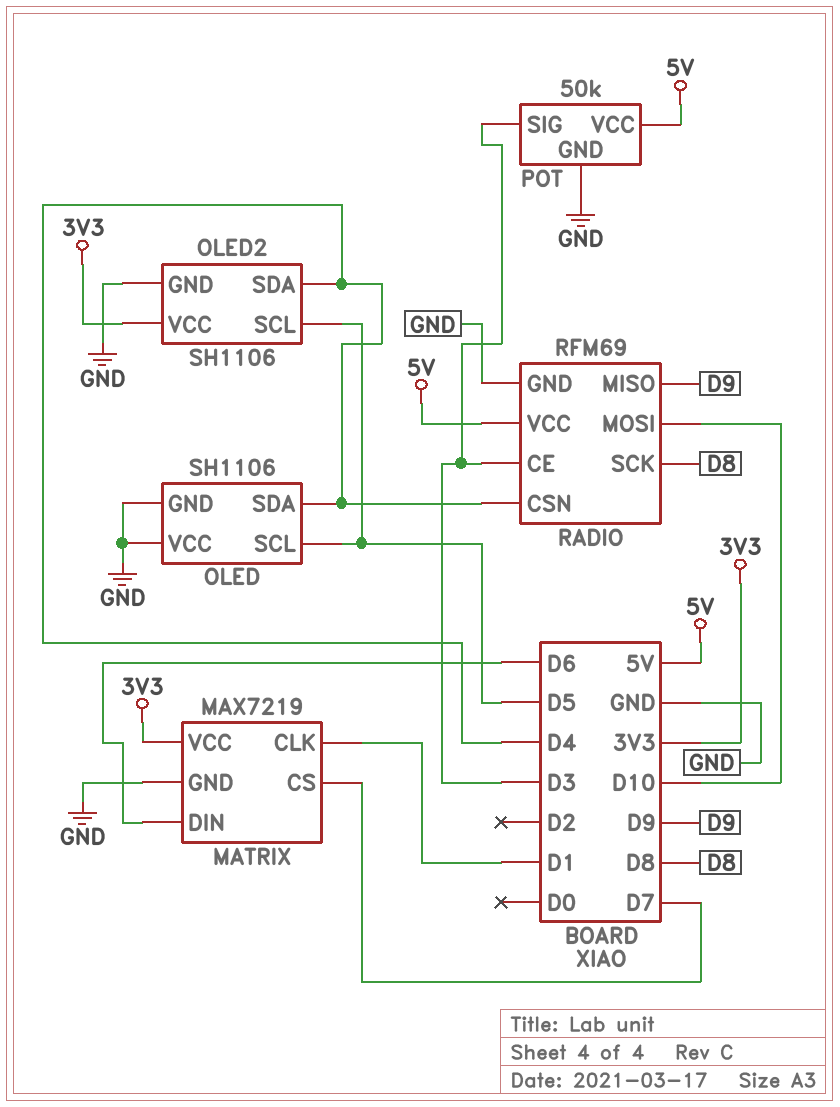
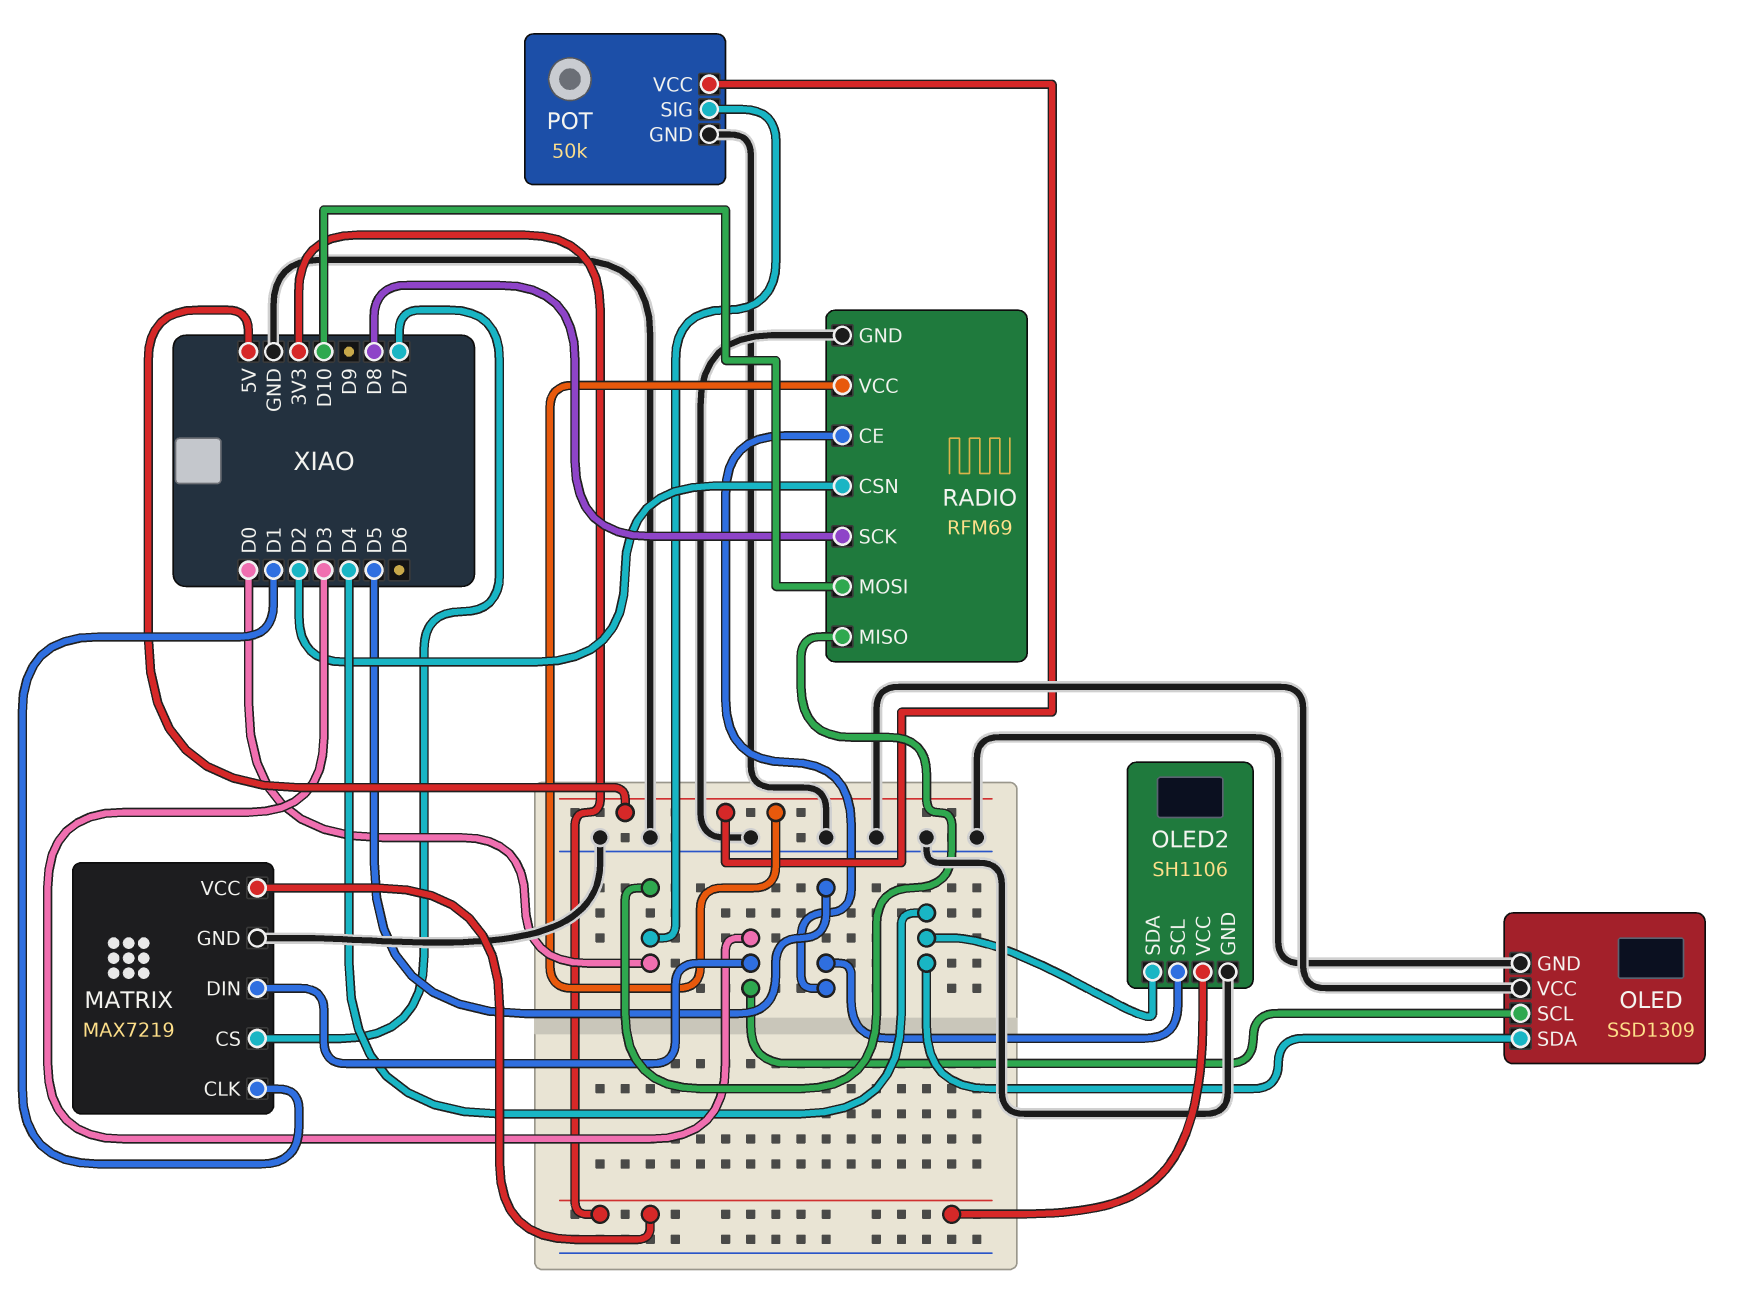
MATRIX pin DIN: D6 -> D3
OLED: SH1106 -> SSD1309
OLED pin SCL: D5 -> D3
POT pin SIG: D3 -> D0
RADIO pin CE: D3 -> D5
RADIO pin CSN: D4 -> D2
RADIO pin MISO: D9 -> D0

